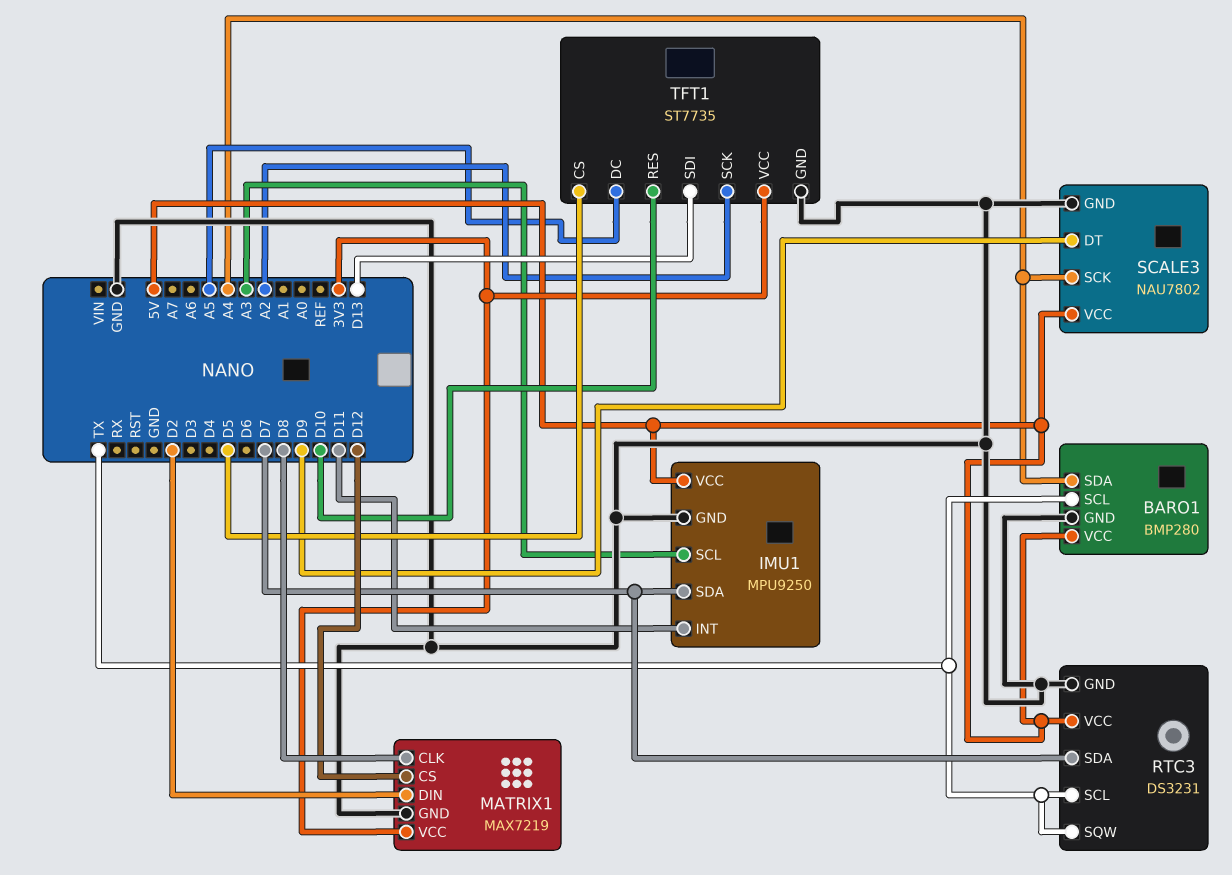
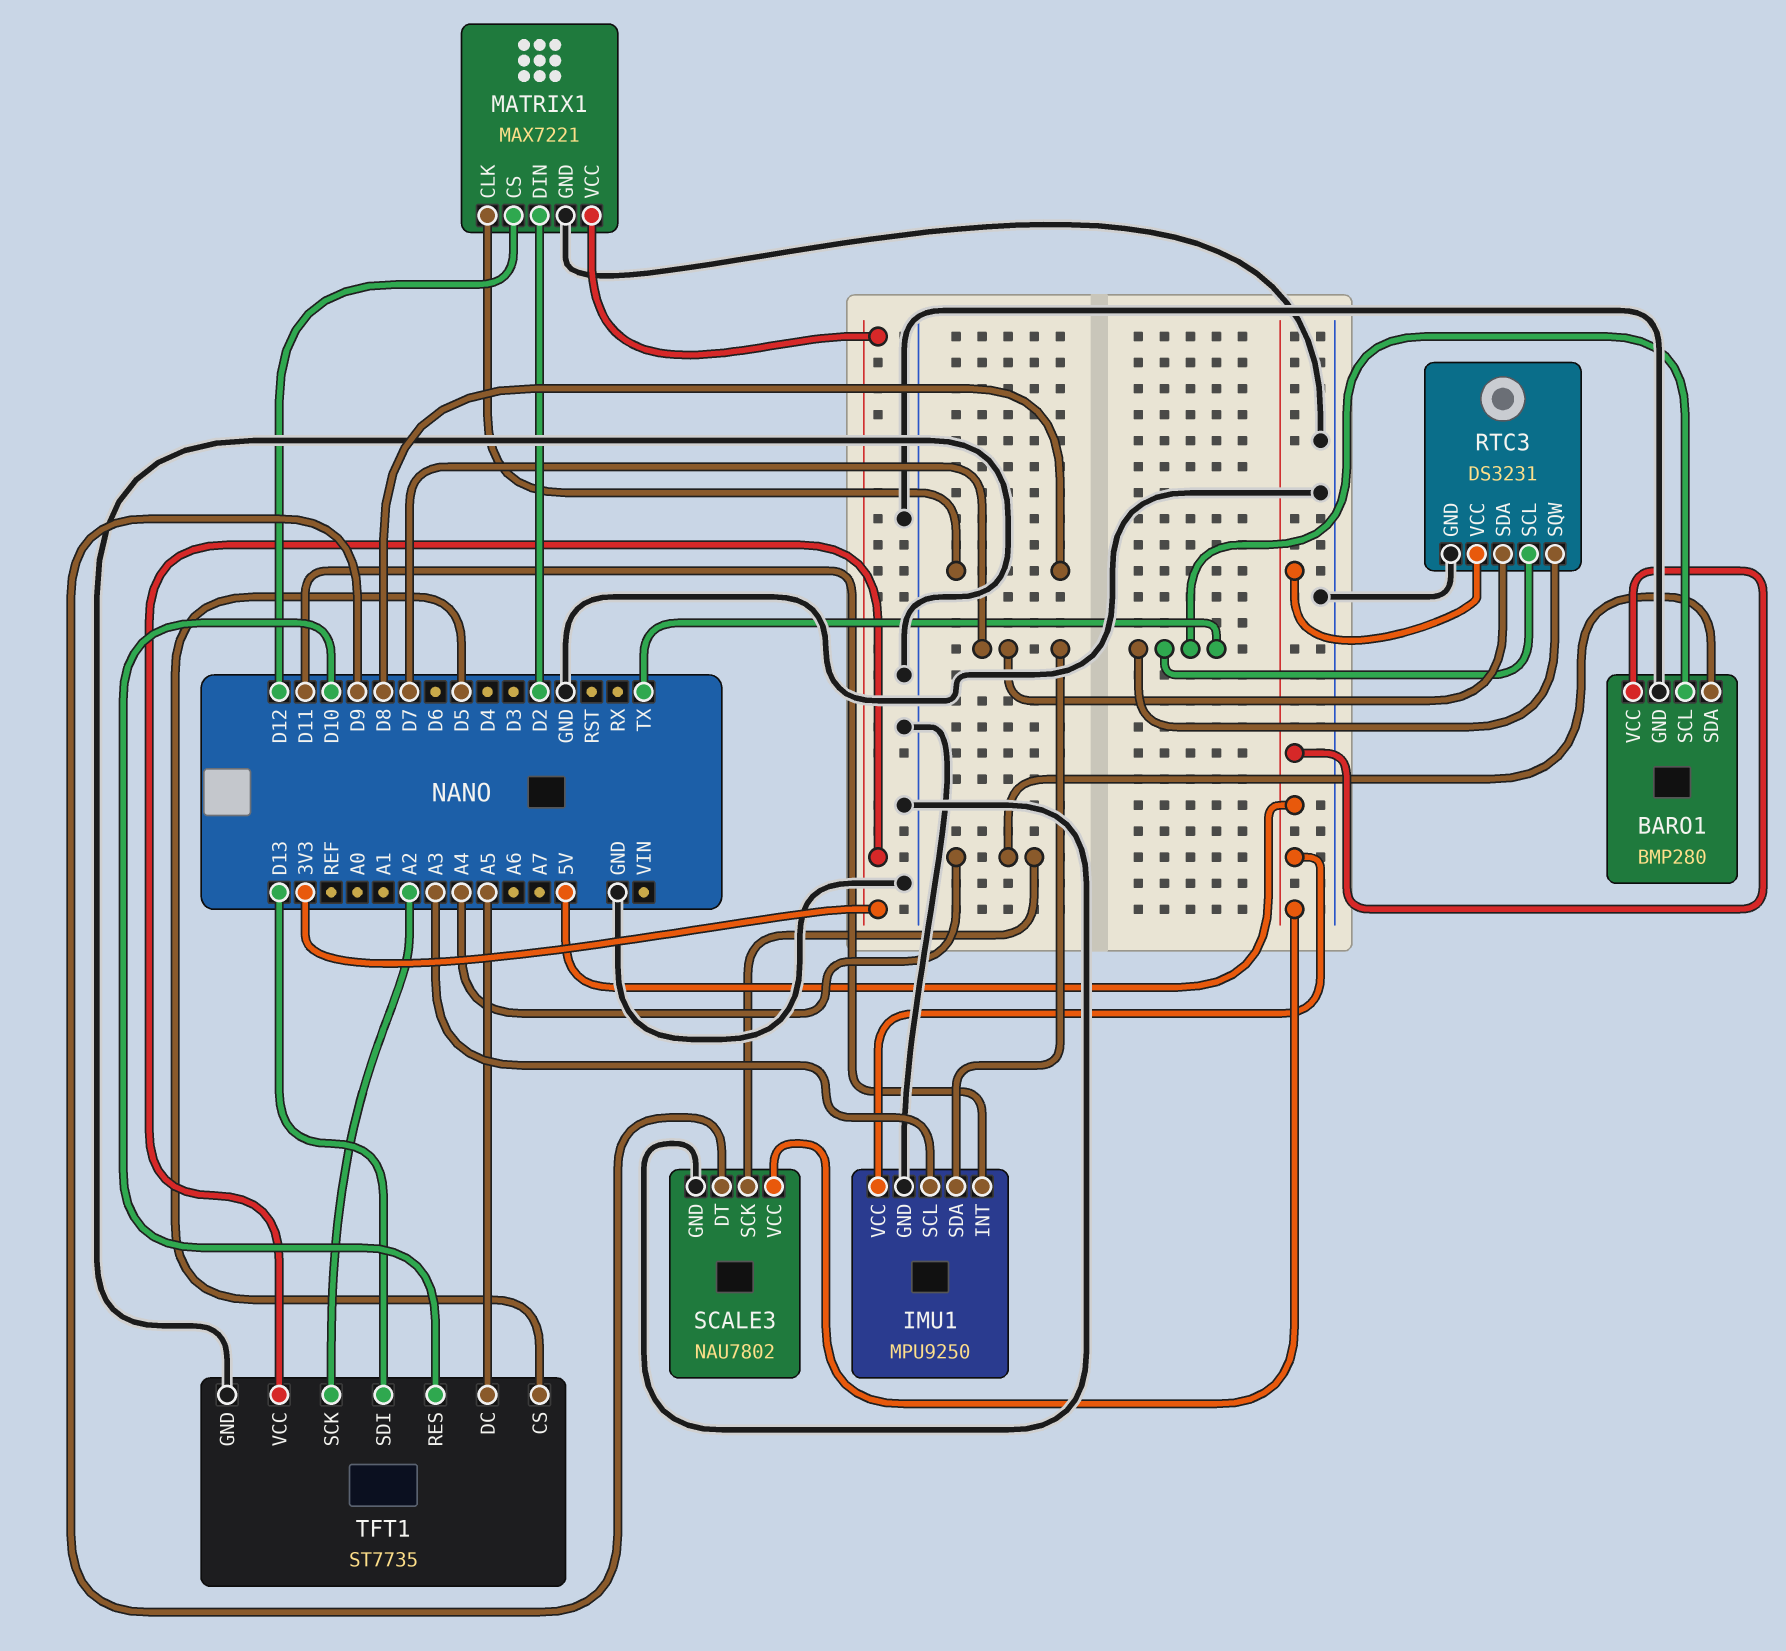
MATRIX1: MAX7219 -> MAX7221

